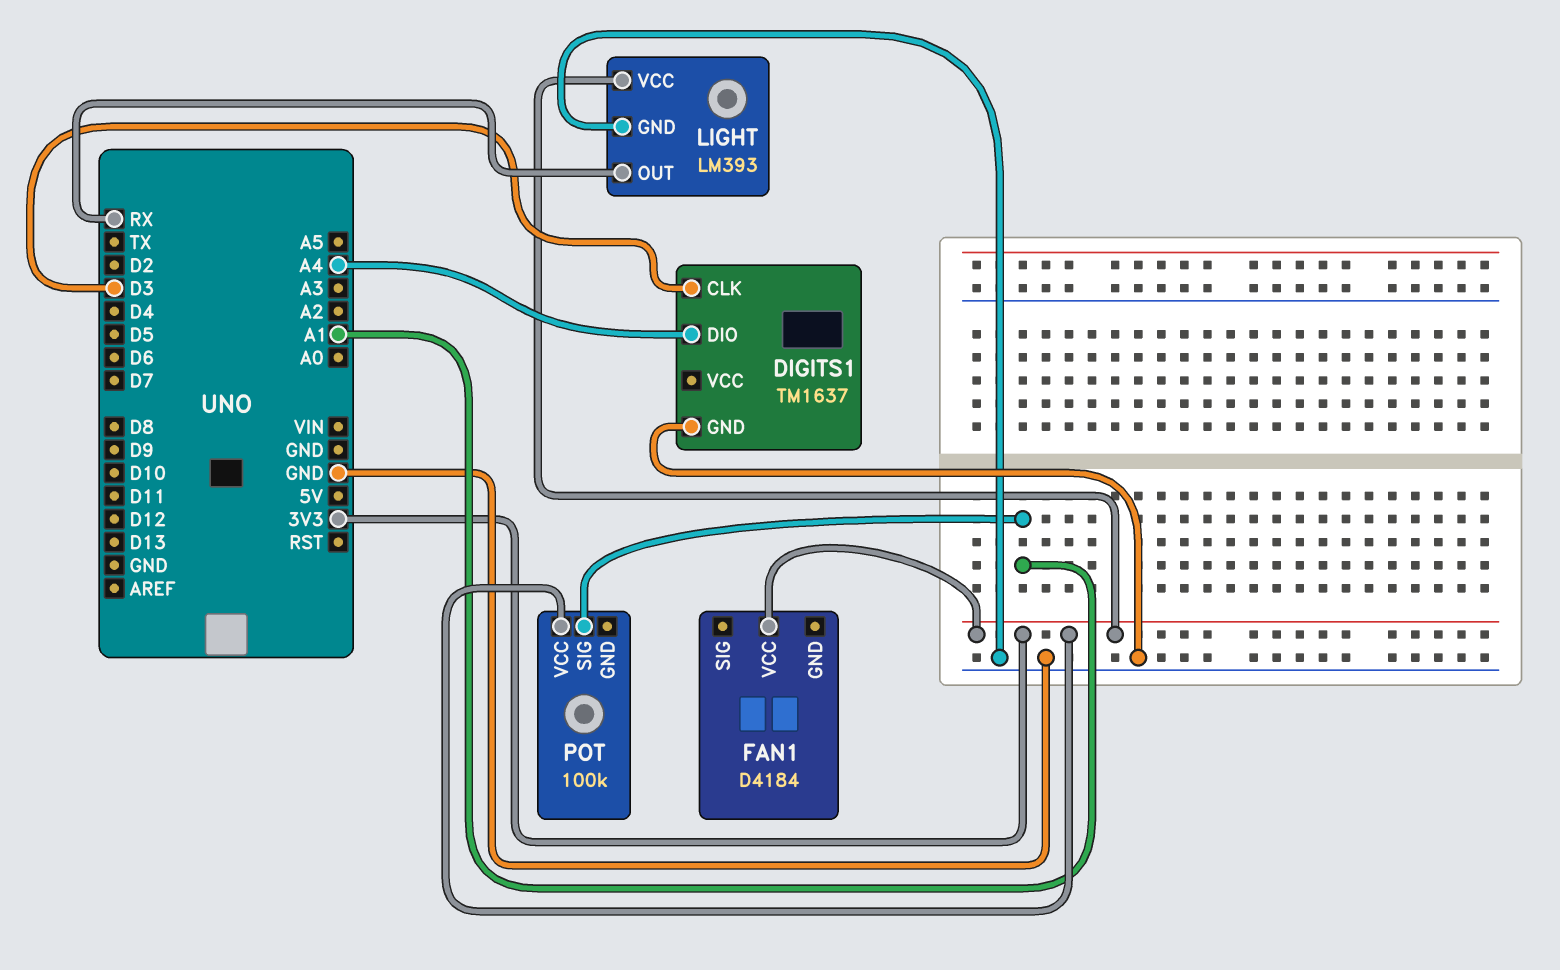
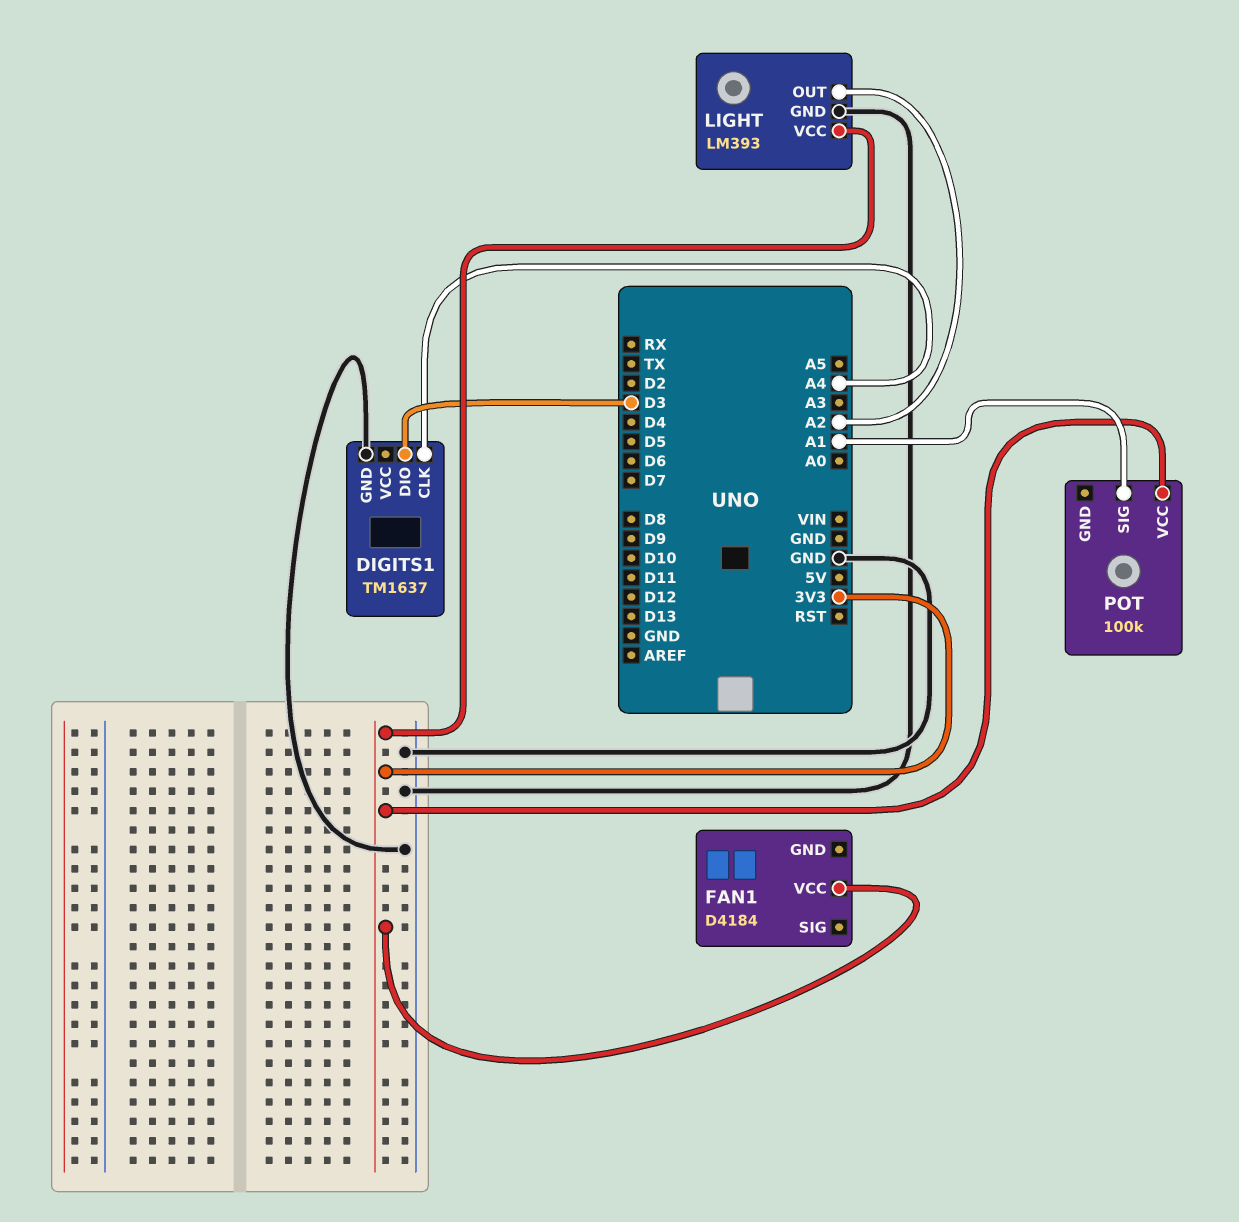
DIGITS1 pin CLK: D3 -> A4
DIGITS1 pin DIO: A4 -> D3
LIGHT pin OUT: RX -> A2

